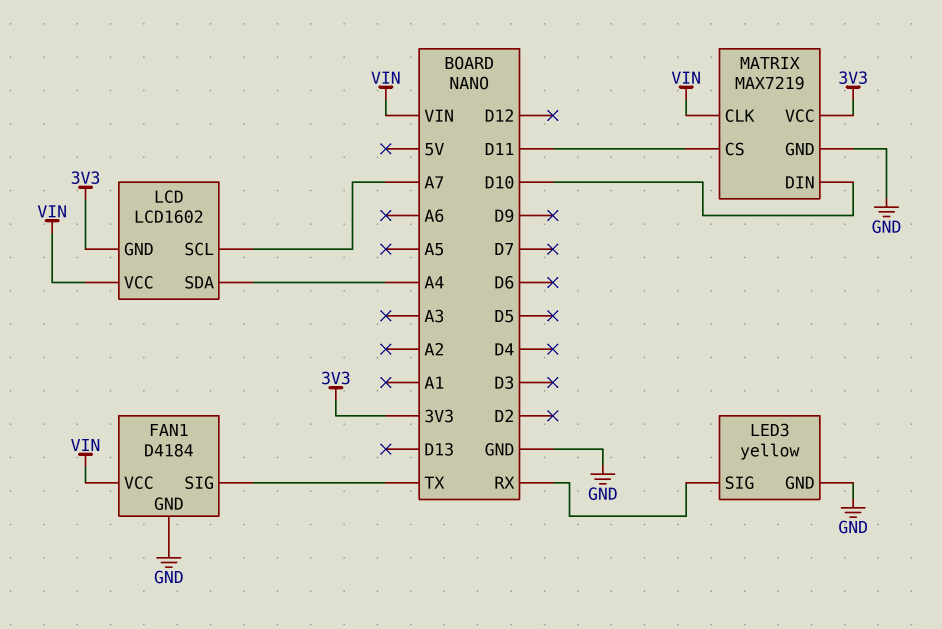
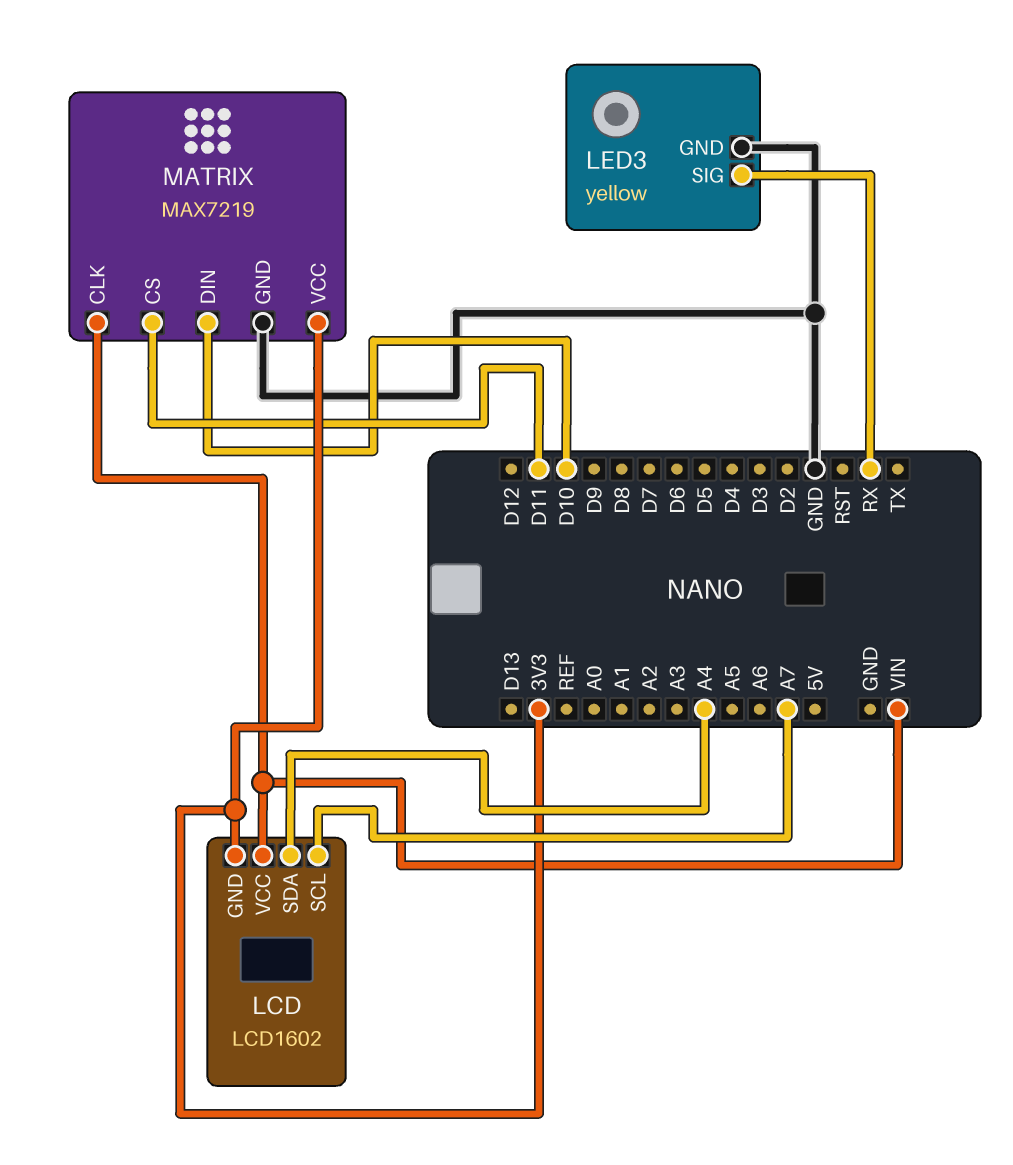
FAN1: D4184 -> none
FAN1 pin GND: GND -> none
FAN1 pin SIG: TX -> none
FAN1 pin VCC: VIN -> none

